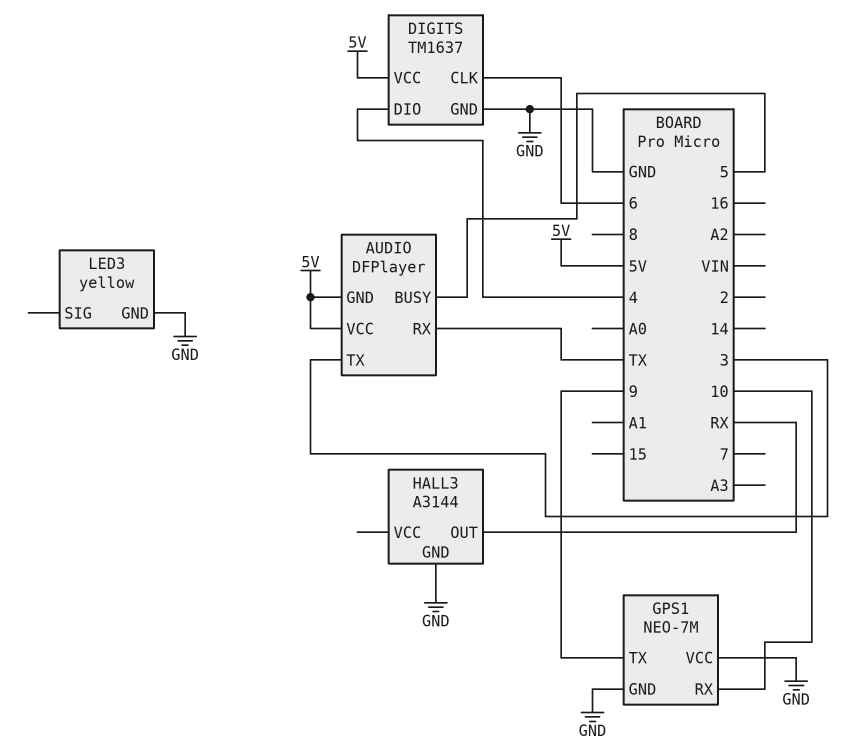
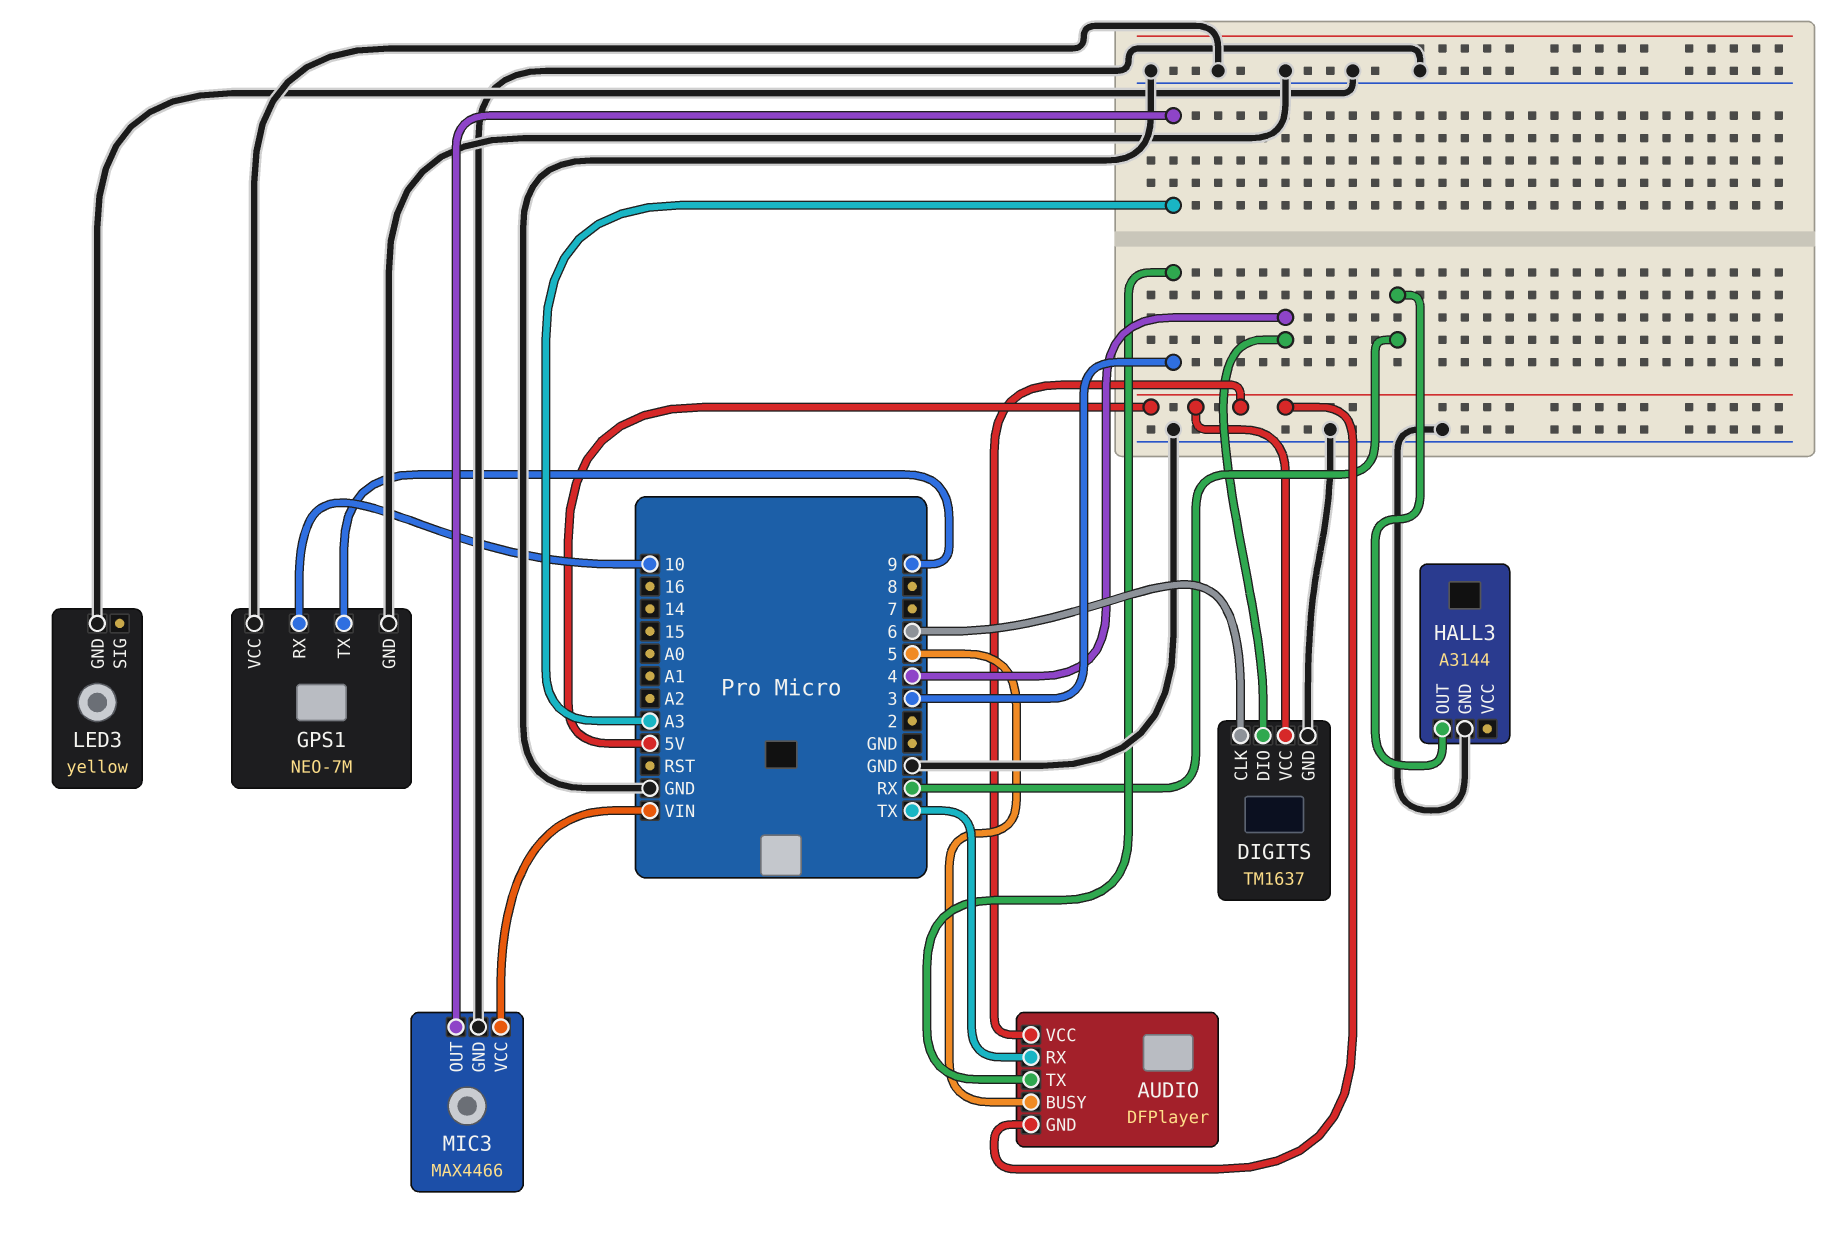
MIC3: none -> MAX4466
MIC3 pin GND: none -> GND
MIC3 pin OUT: none -> A3
MIC3 pin VCC: none -> VIN

